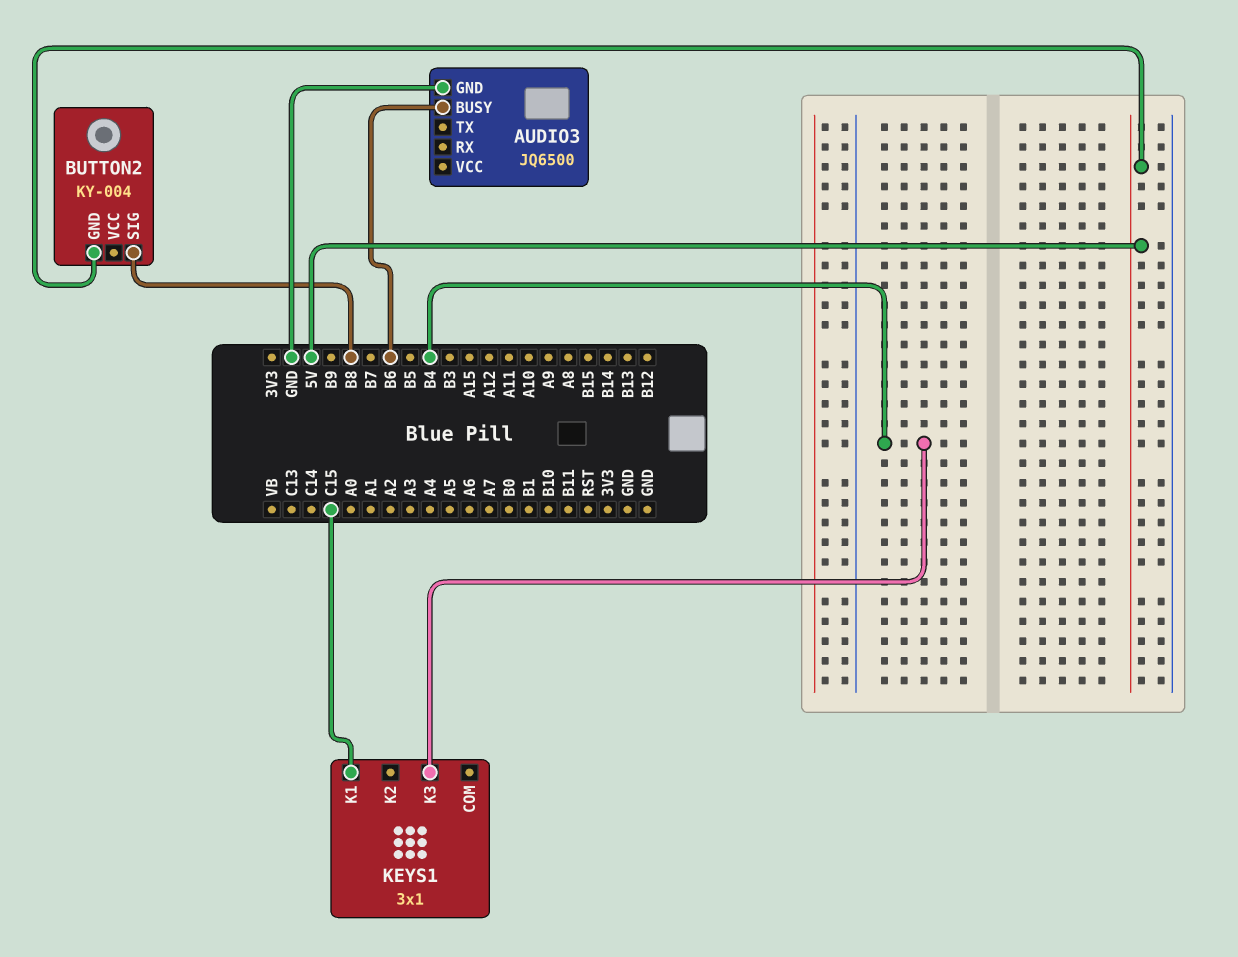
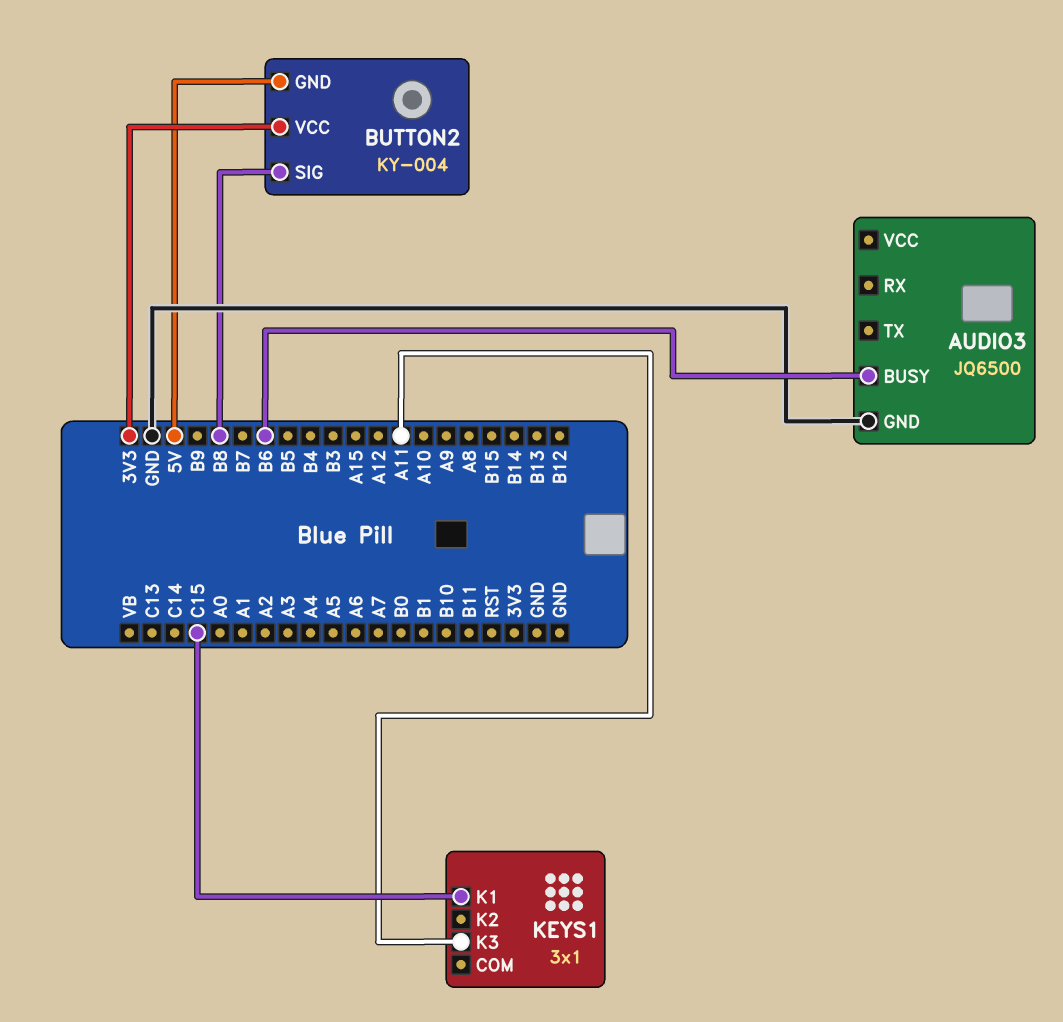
BUTTON2 pin VCC: none -> 3V3
KEYS1 pin K3: B4 -> A11

